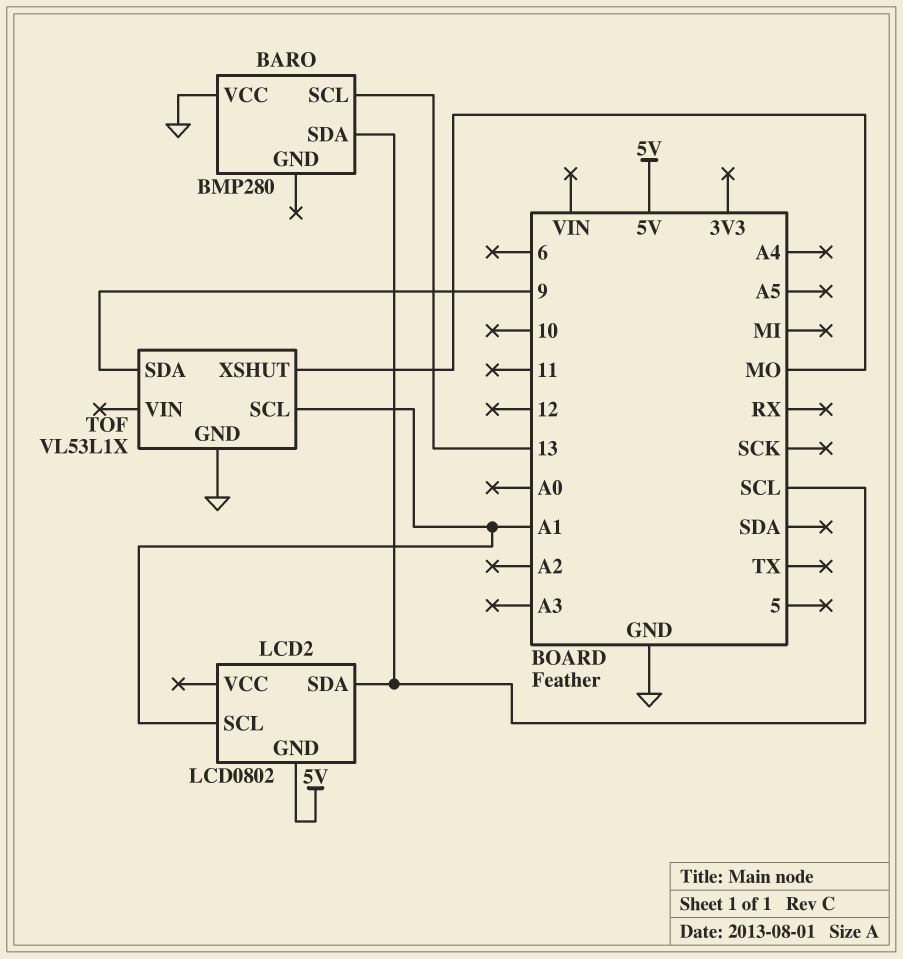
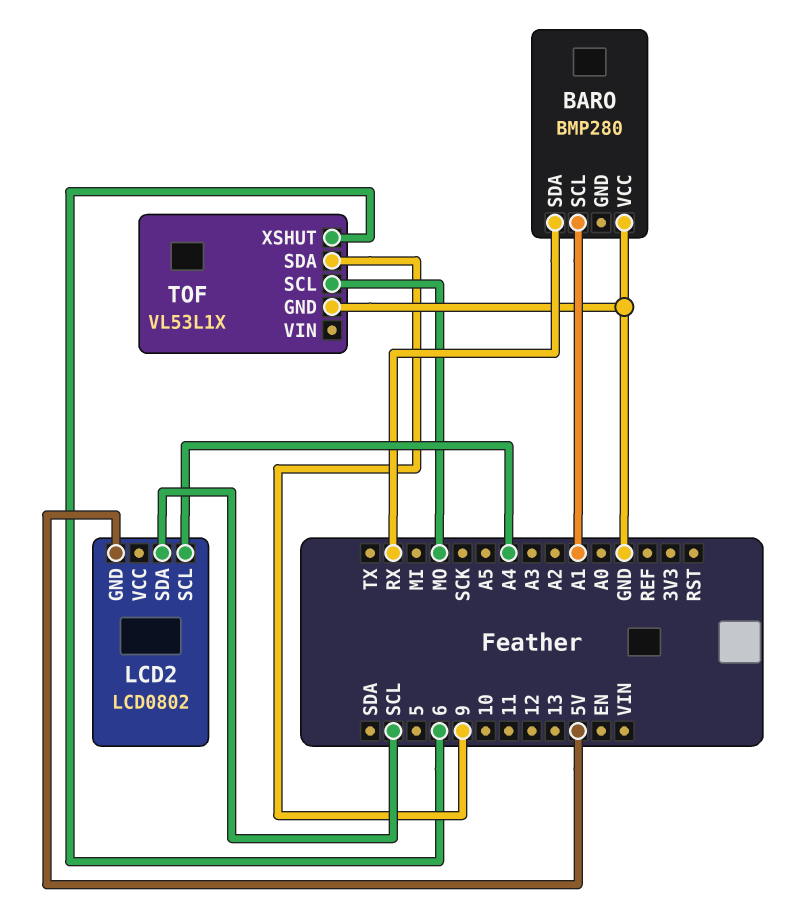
BARO pin SCL: 13 -> A1
BARO pin SDA: SCL -> RX
LCD2 pin SCL: A1 -> A4
TOF pin SCL: A1 -> MO
TOF pin XSHUT: MO -> 6

